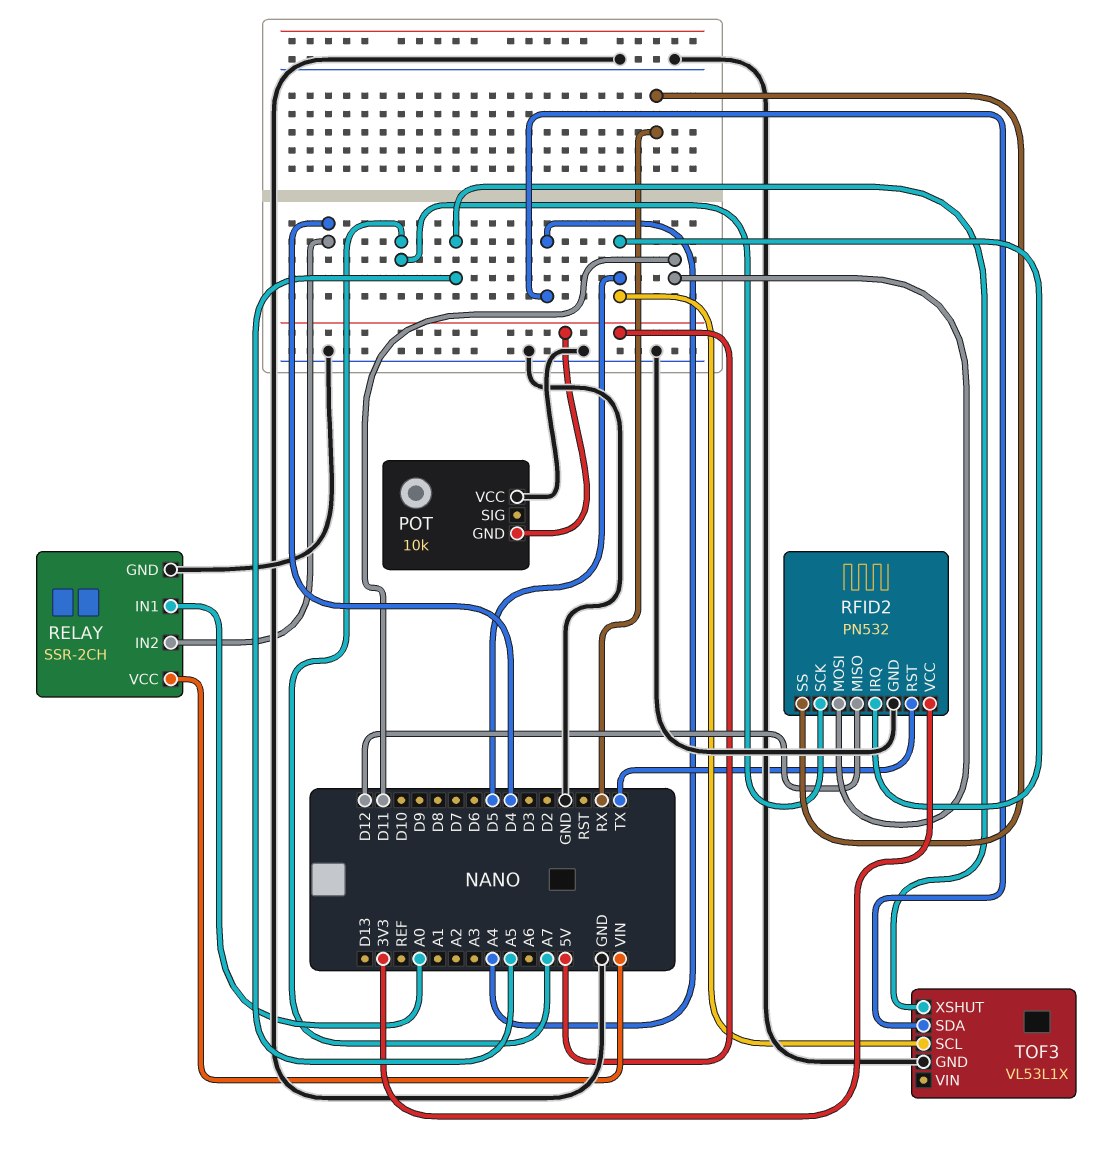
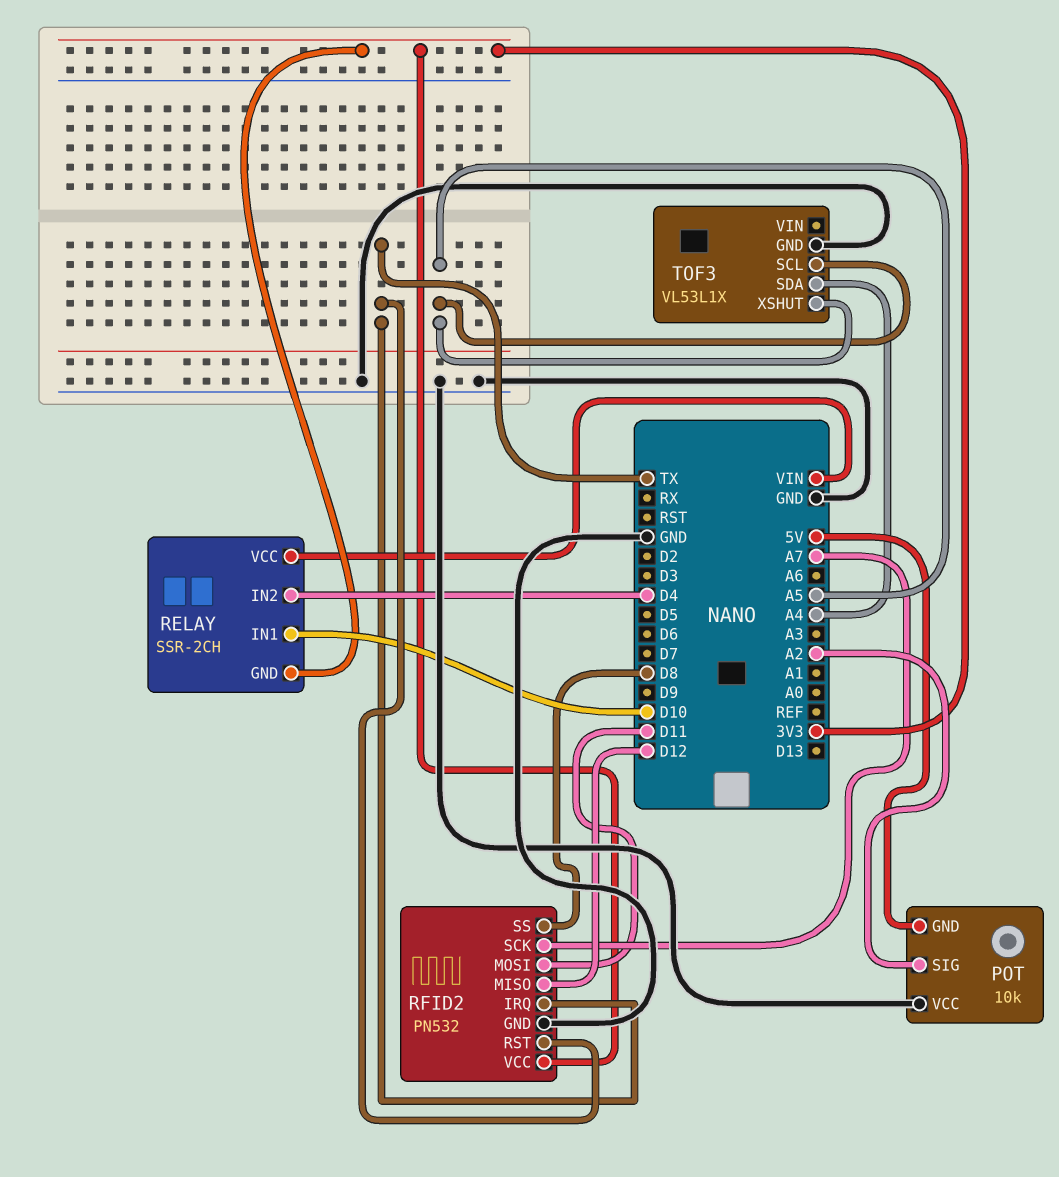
POT pin SIG: none -> A2
RELAY pin GND: GND -> 3V3
RELAY pin IN1: A0 -> D10
RFID2 pin IRQ: D5 -> TX
RFID2 pin SS: RX -> D8
TOF3 pin SCL: D5 -> A5

